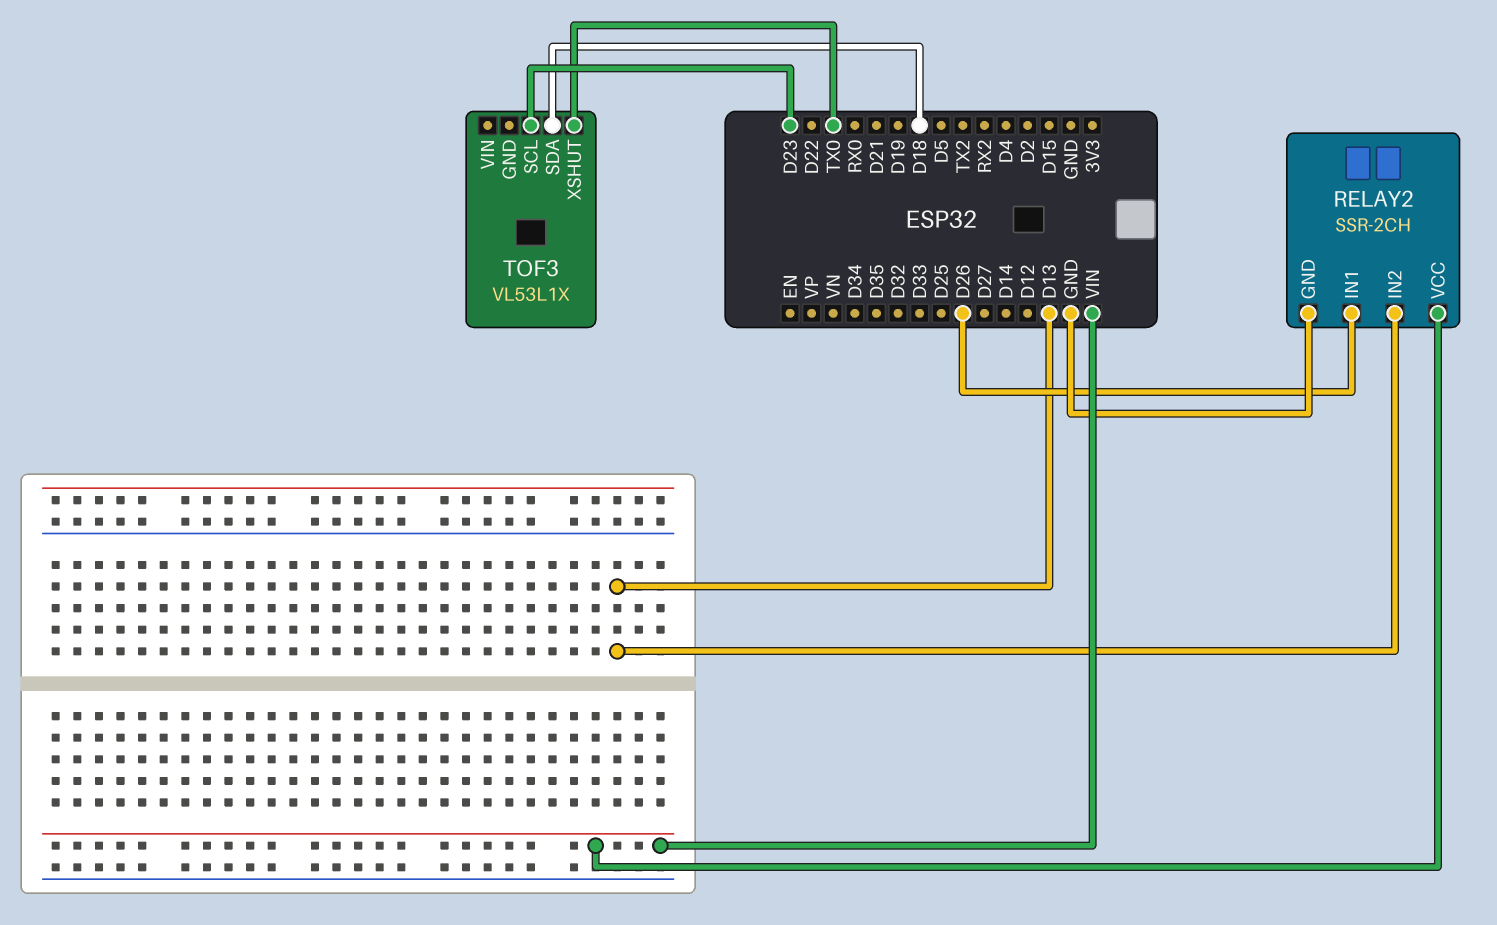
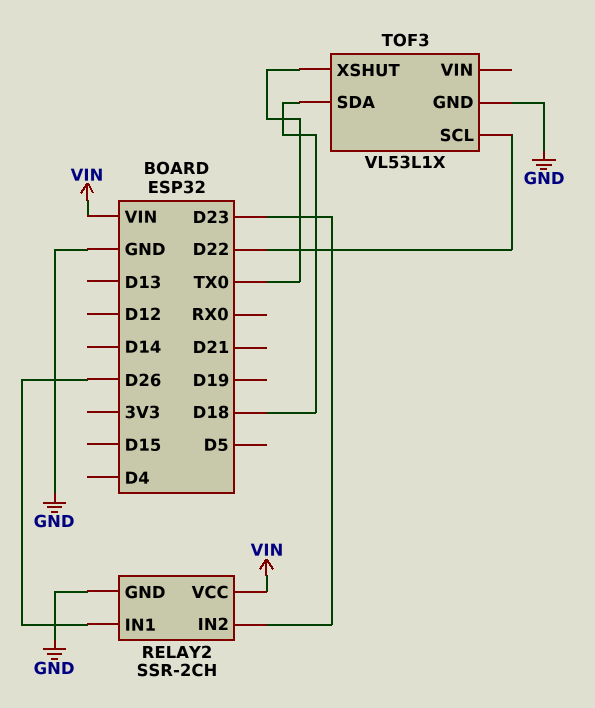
RELAY2 pin IN2: D13 -> D23
TOF3 pin GND: none -> GND
TOF3 pin SCL: D23 -> D22

